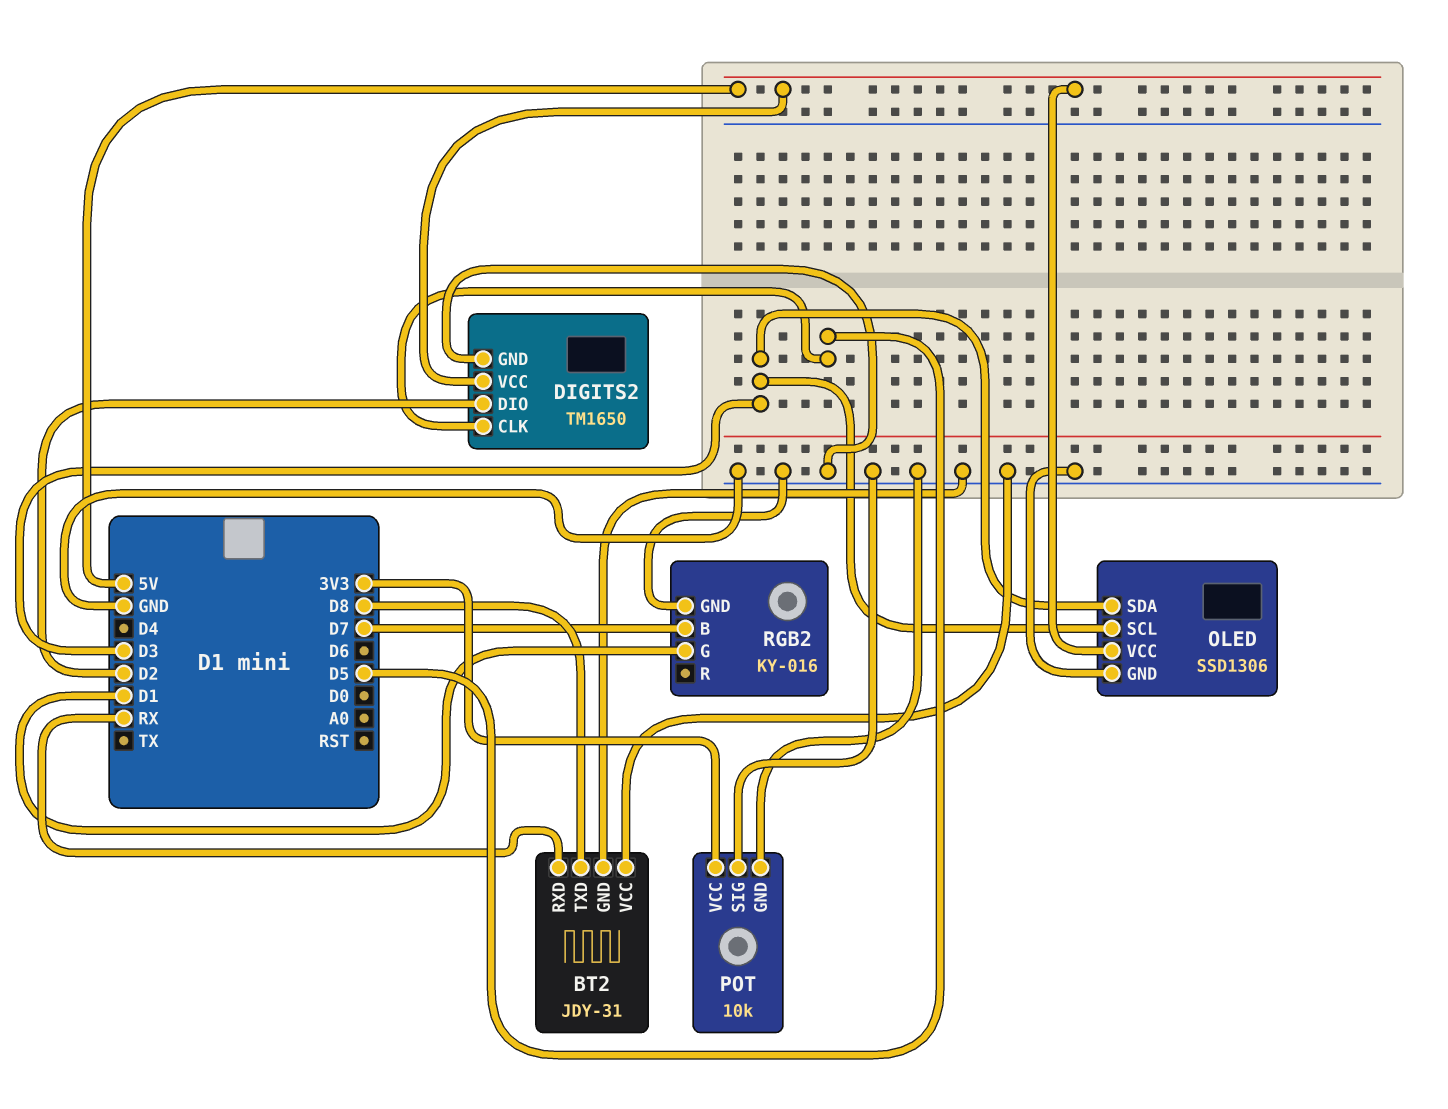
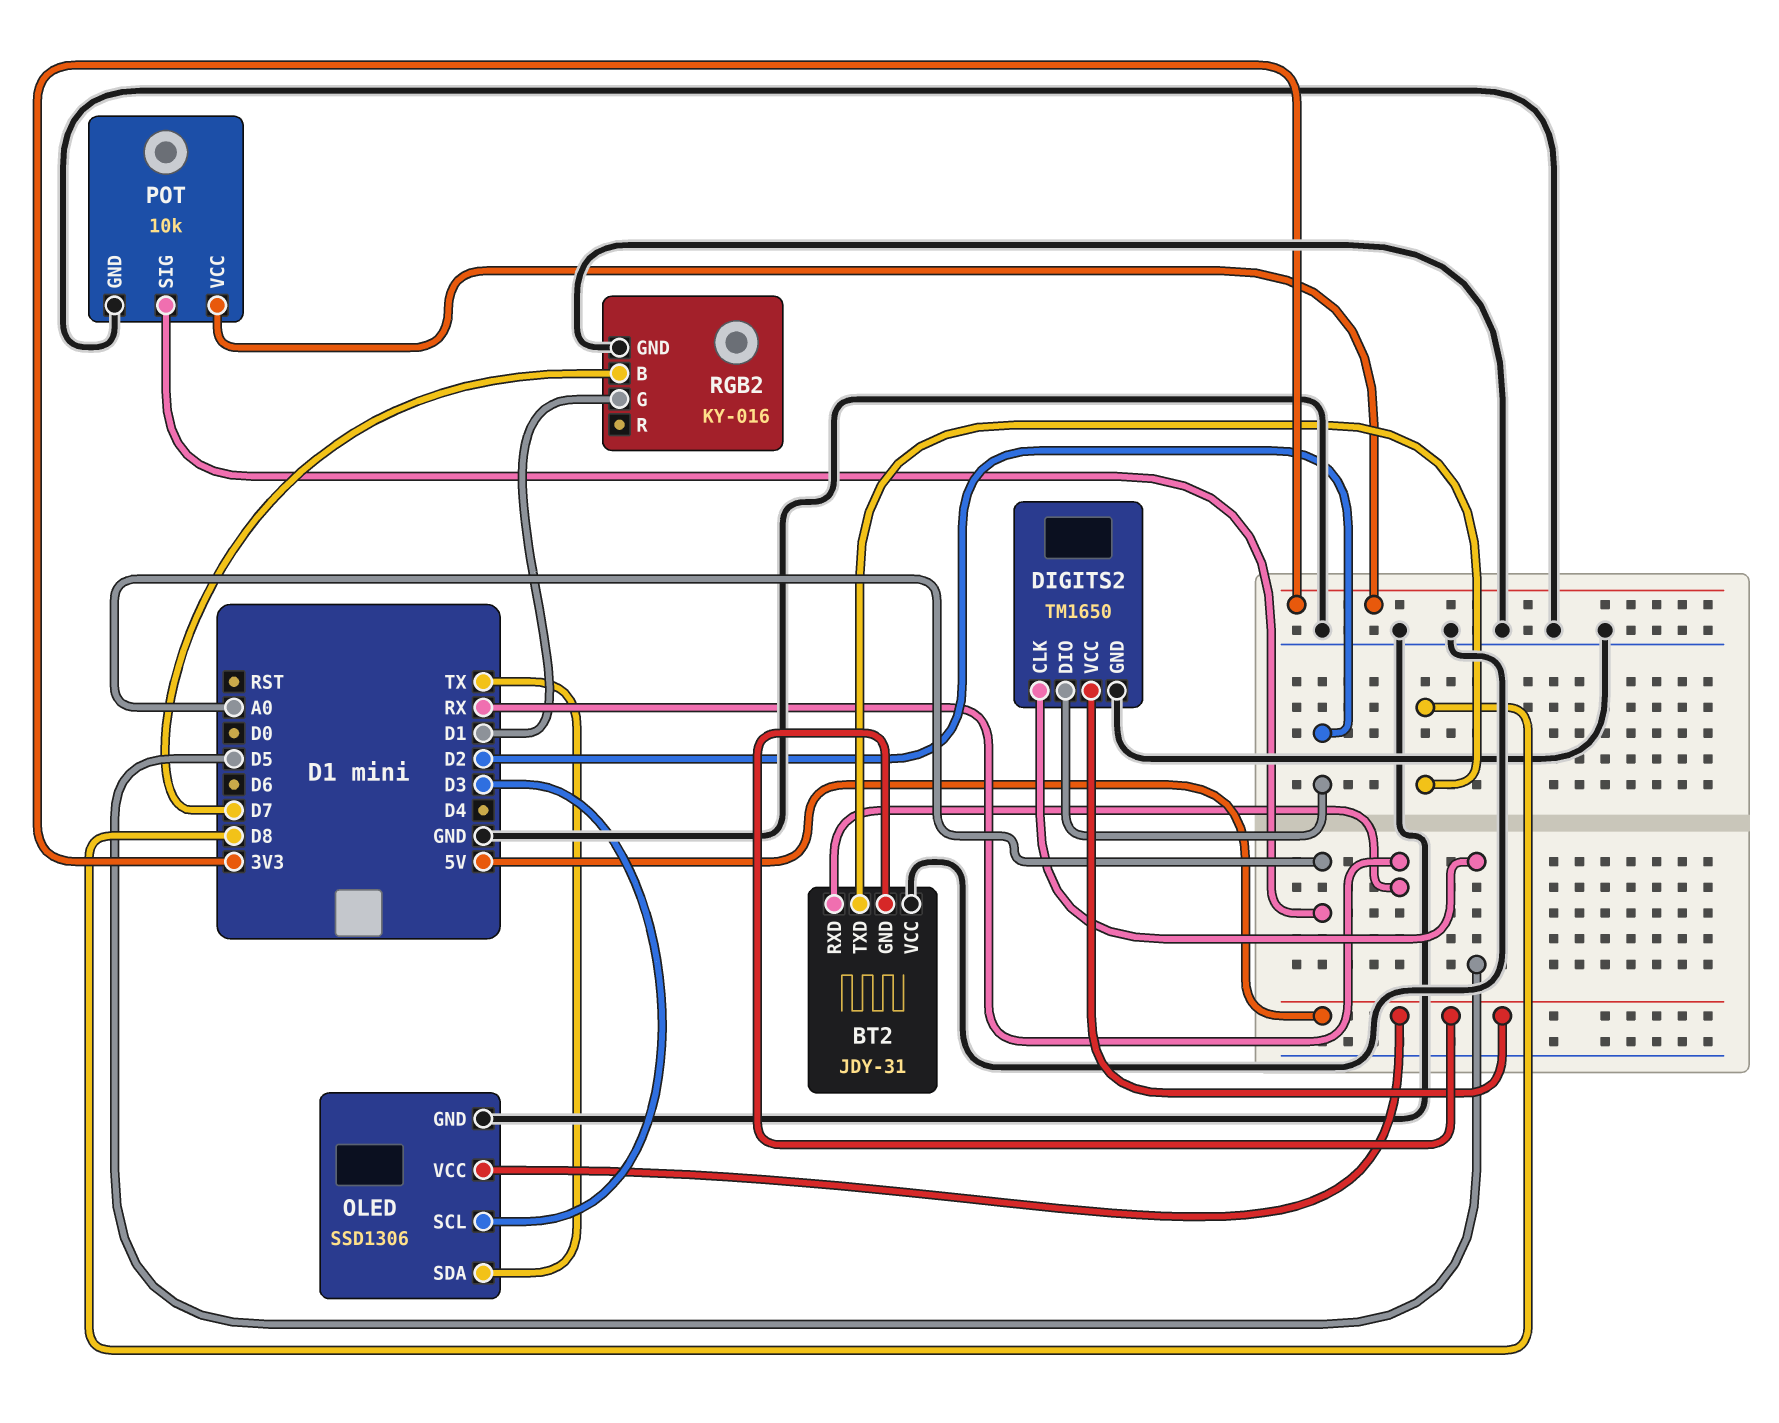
BT2 pin GND: GND -> 5V
OLED pin SDA: D3 -> TX
POT pin SIG: GND -> A0

